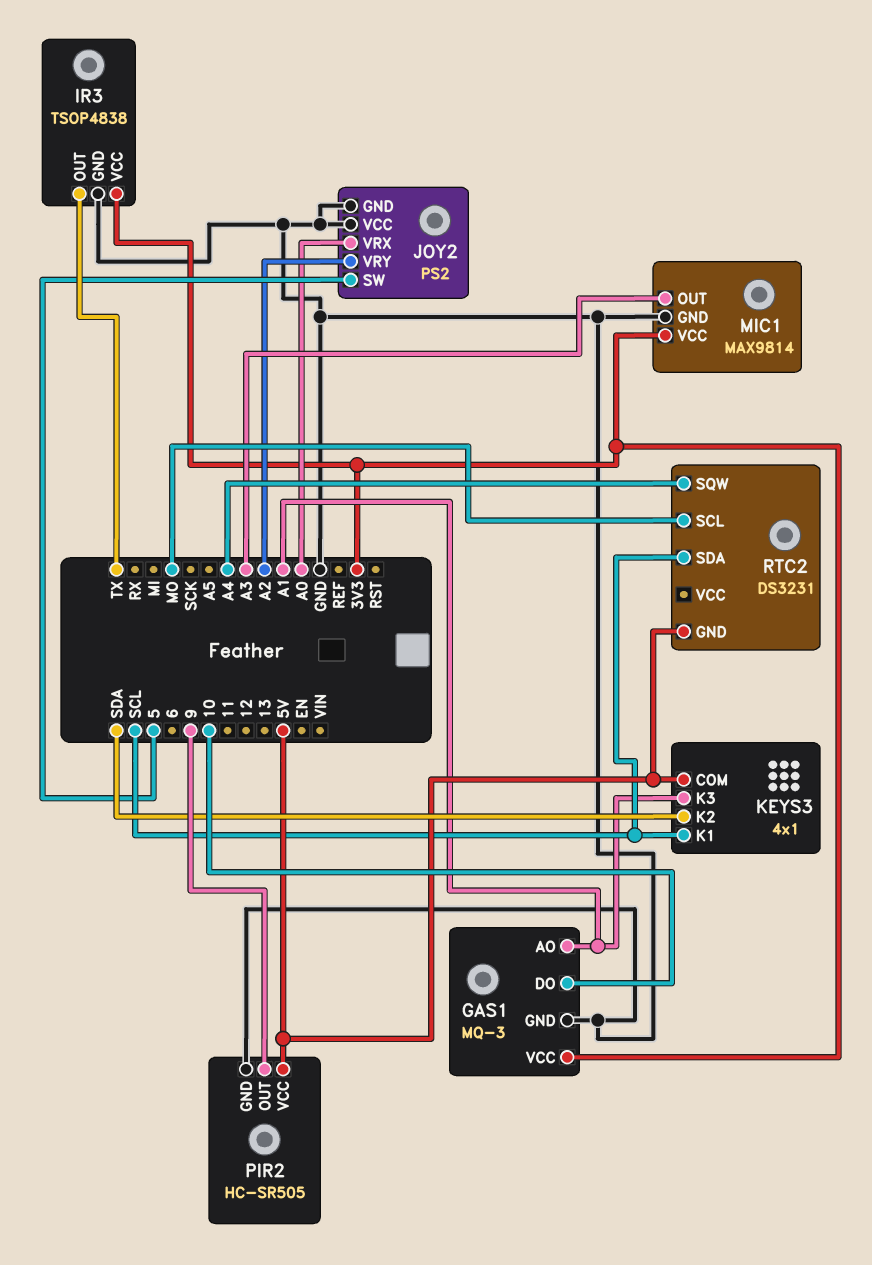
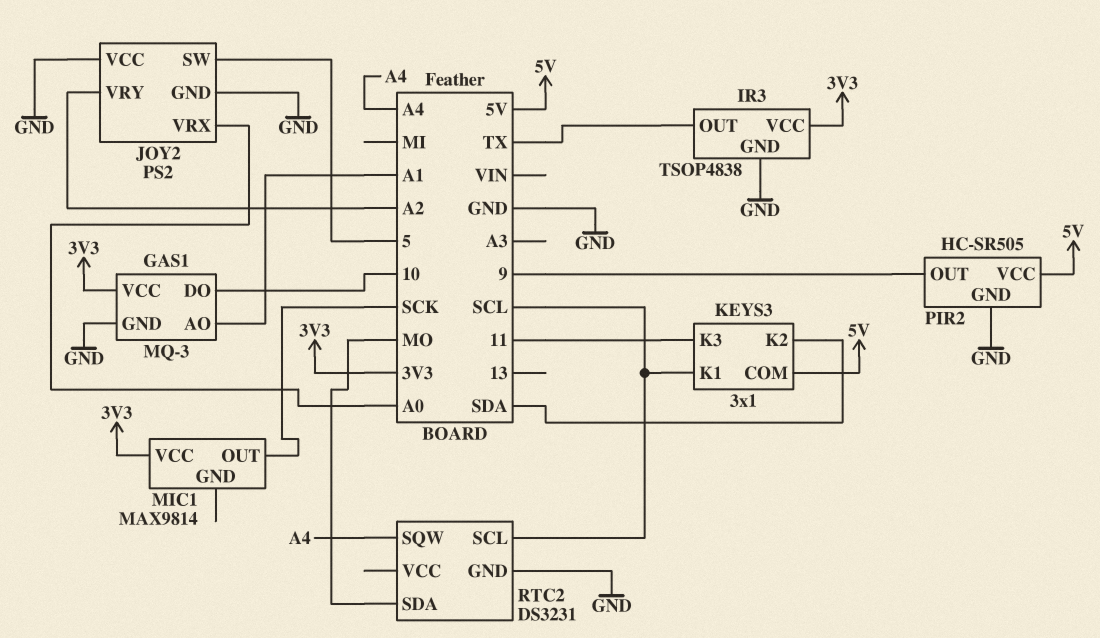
KEYS3: 4x1 -> 3x1
KEYS3 pin K3: A1 -> 11
MIC1 pin GND: GND -> none
MIC1 pin OUT: A3 -> SCK
RTC2 pin GND: 5V -> GND
RTC2 pin SCL: MO -> SCL
RTC2 pin SDA: SCL -> MO

